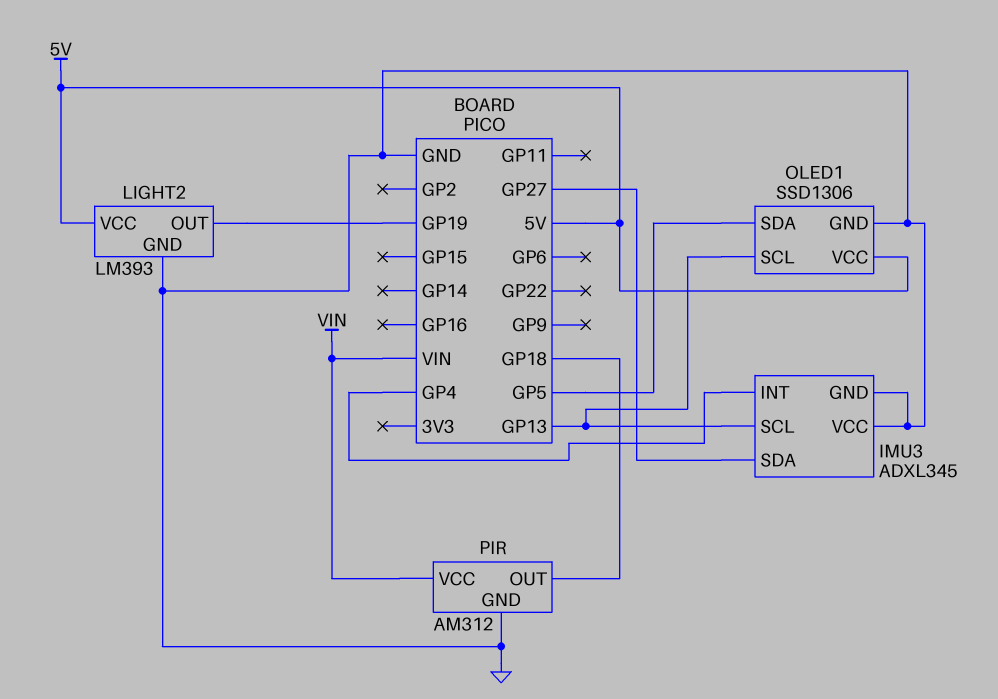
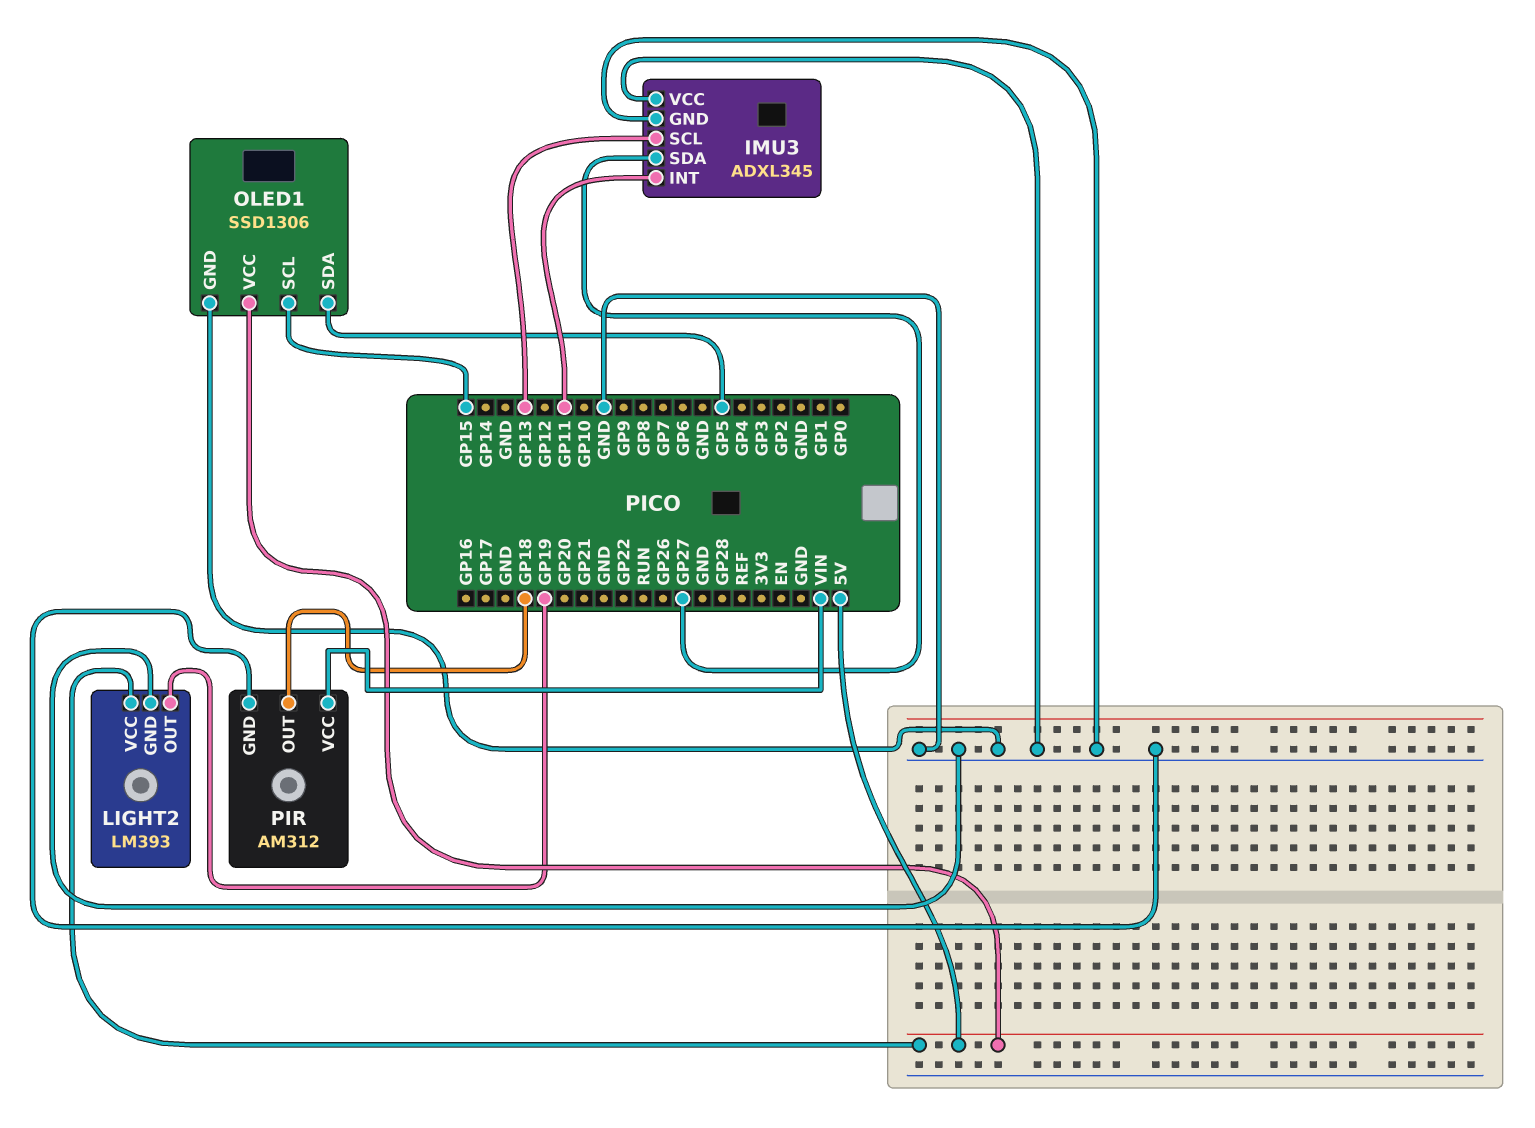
IMU3 pin INT: GP4 -> GP11
OLED1 pin SCL: GP13 -> GP15

